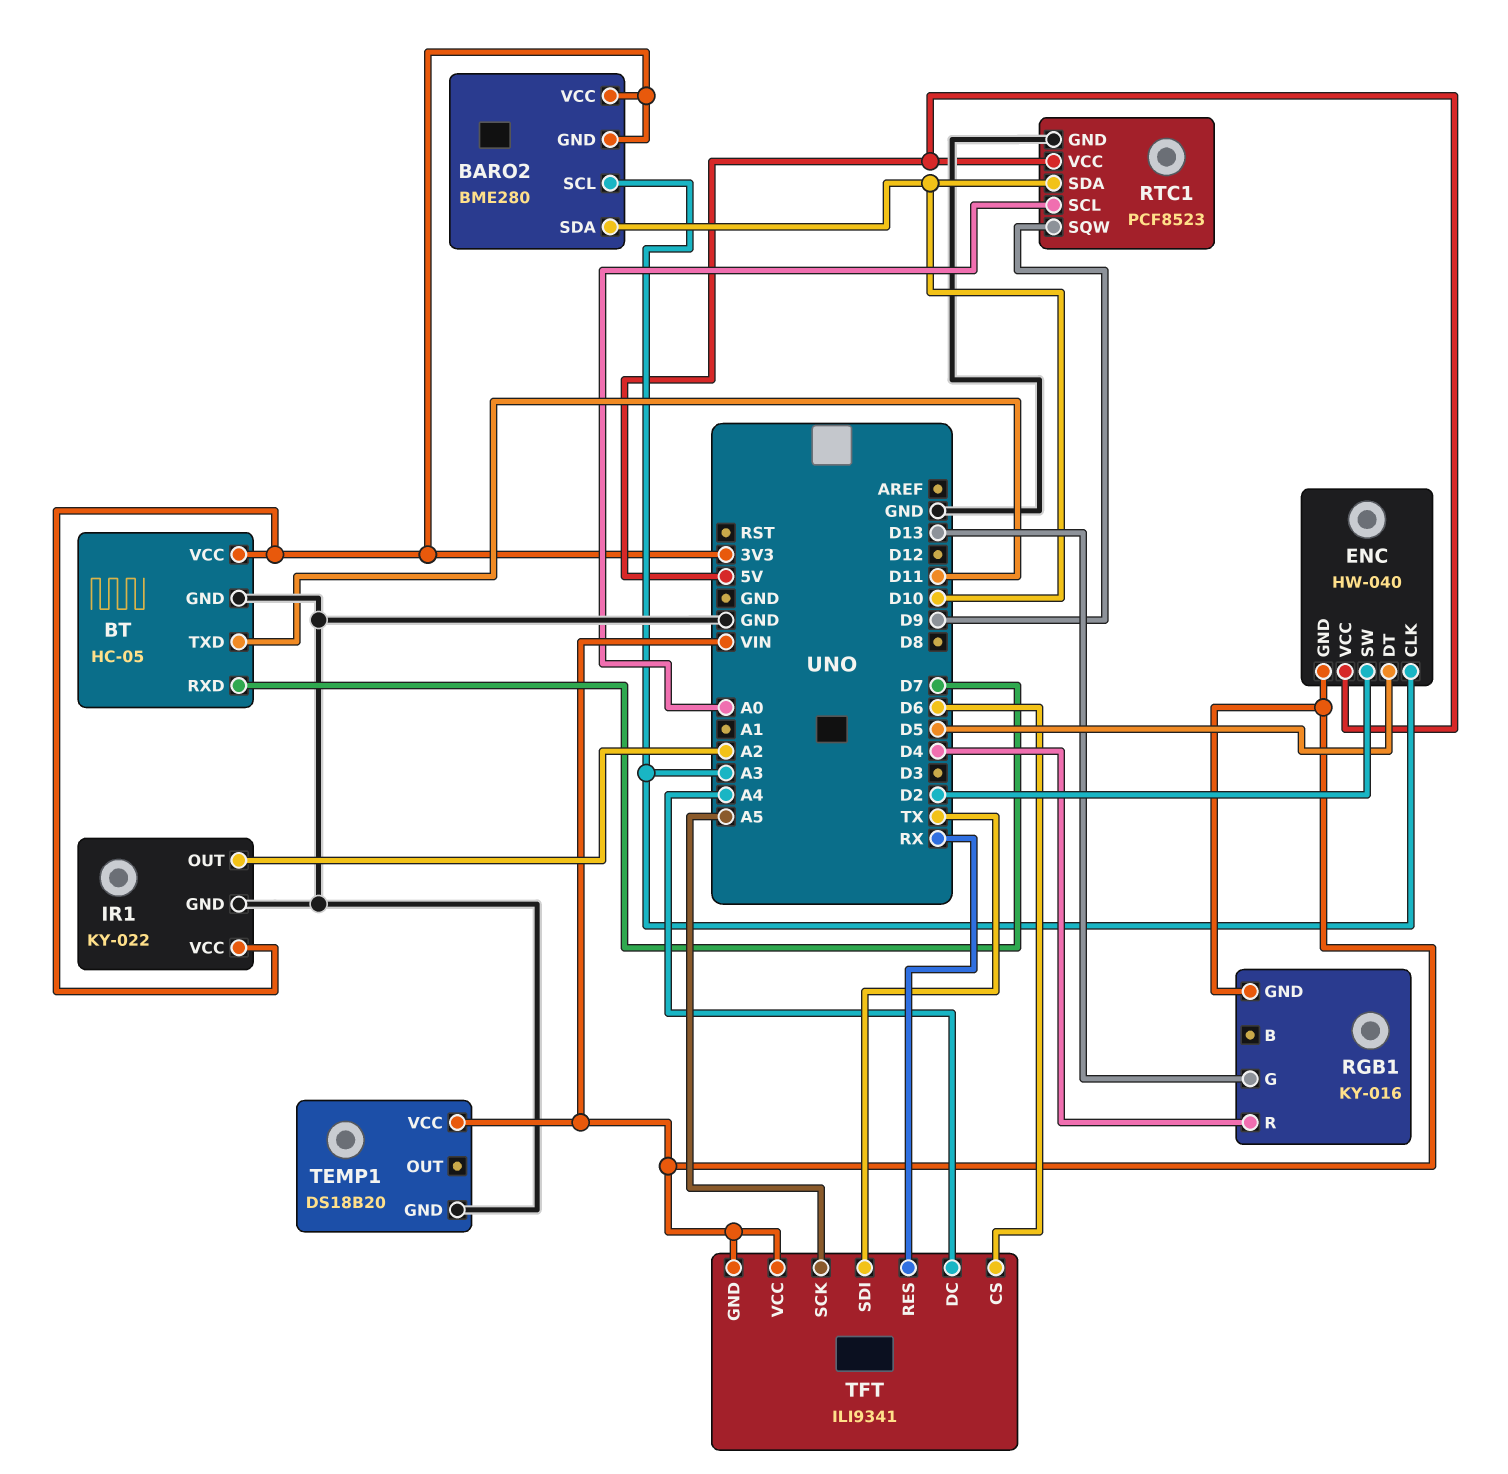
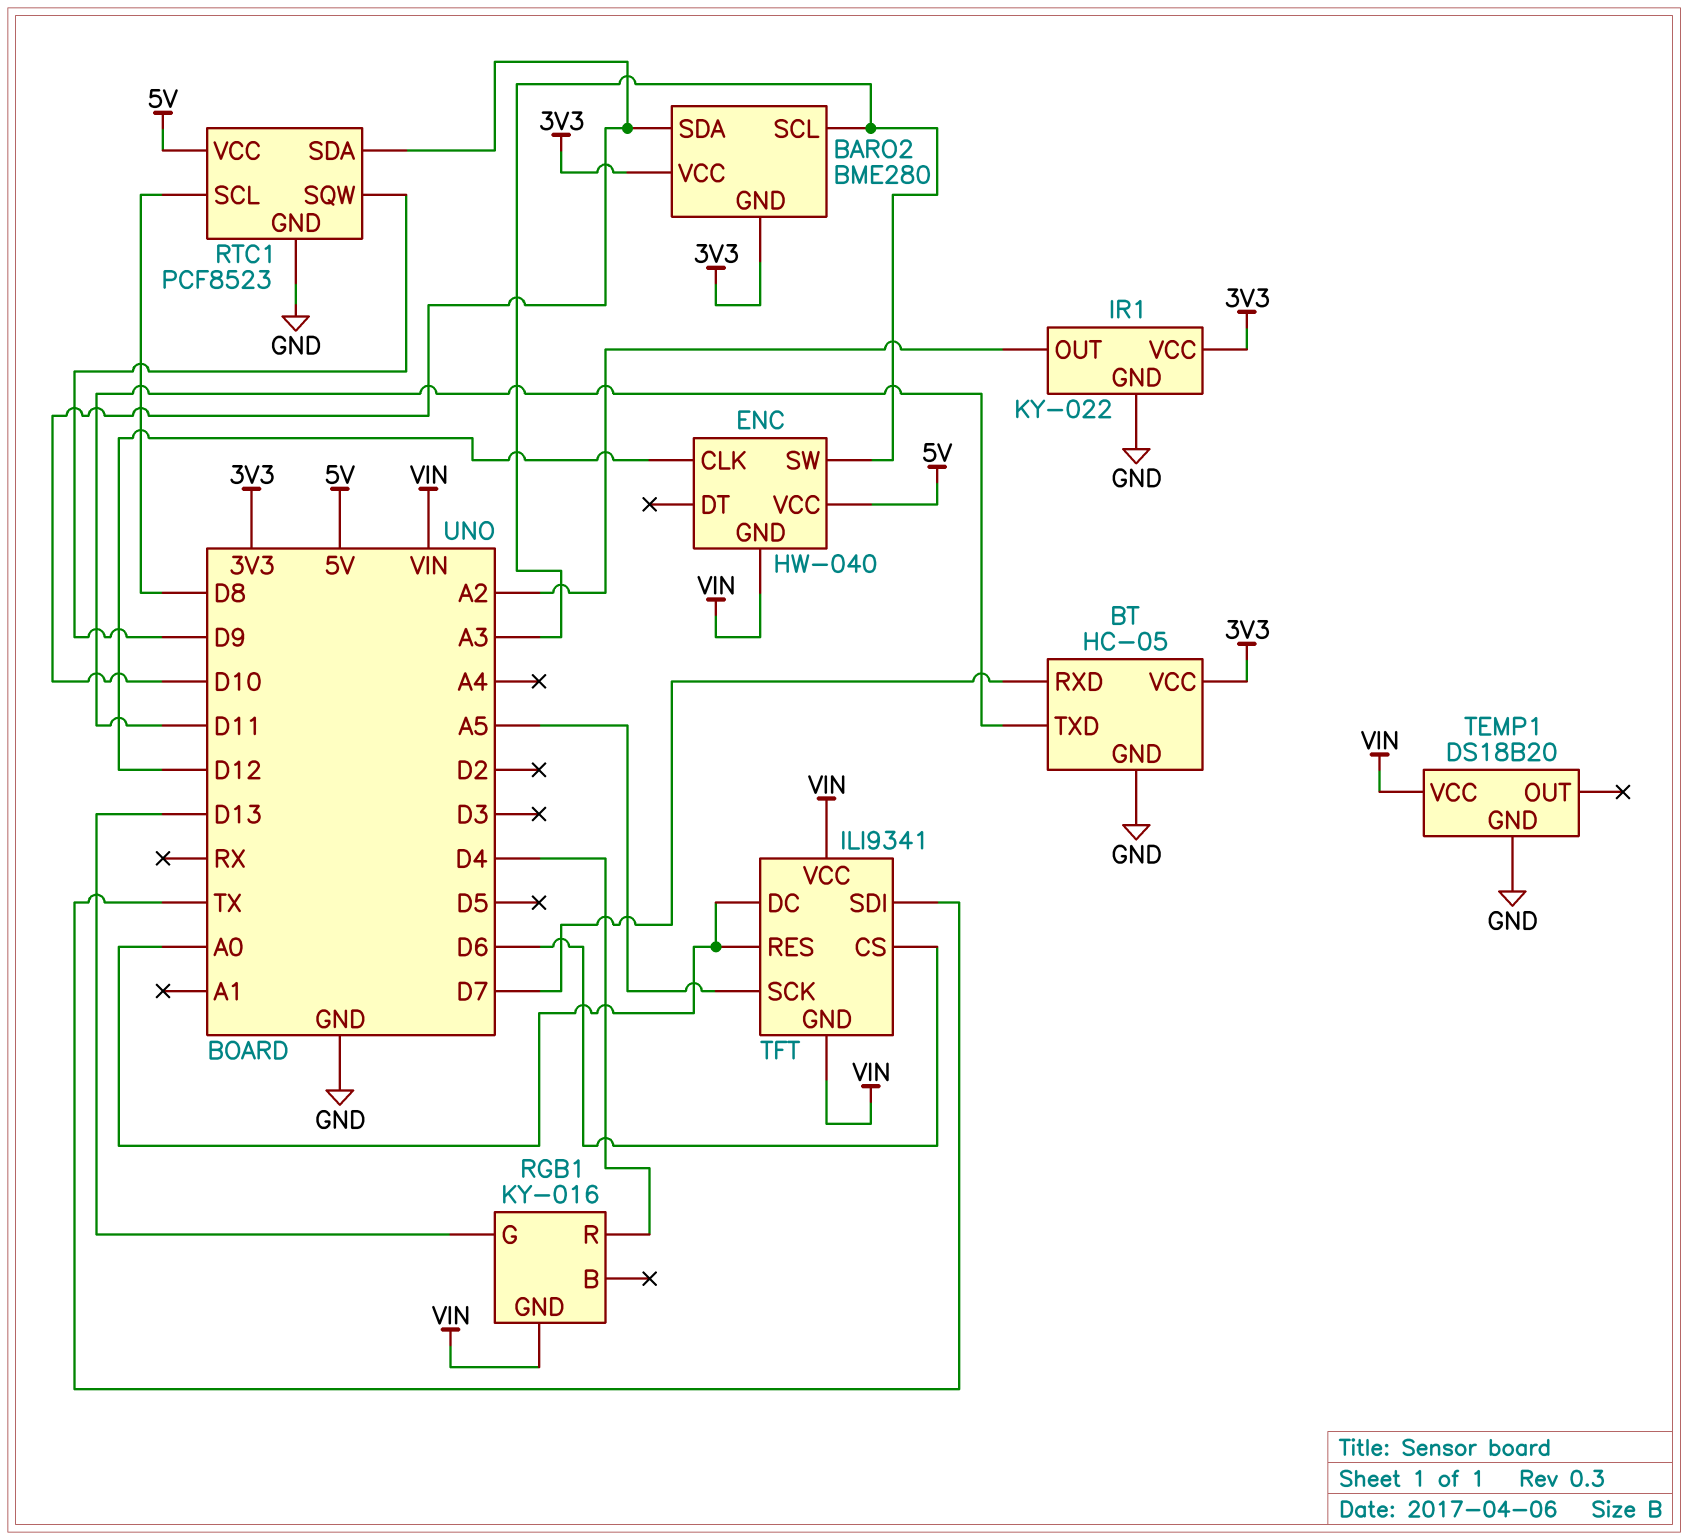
ENC pin CLK: A3 -> D12
ENC pin DT: D5 -> none
ENC pin SW: D2 -> A3
RTC1 pin SCL: A0 -> D8
TFT pin DC: A4 -> A0
TFT pin RES: RX -> A0

